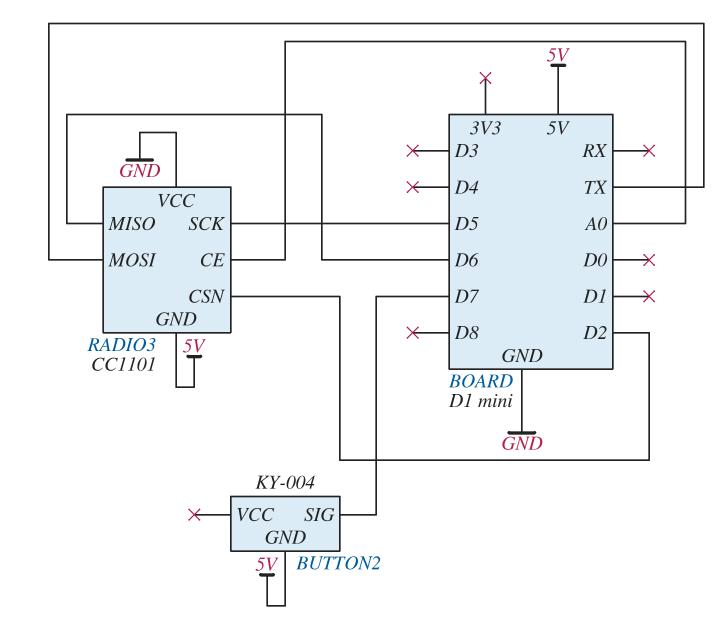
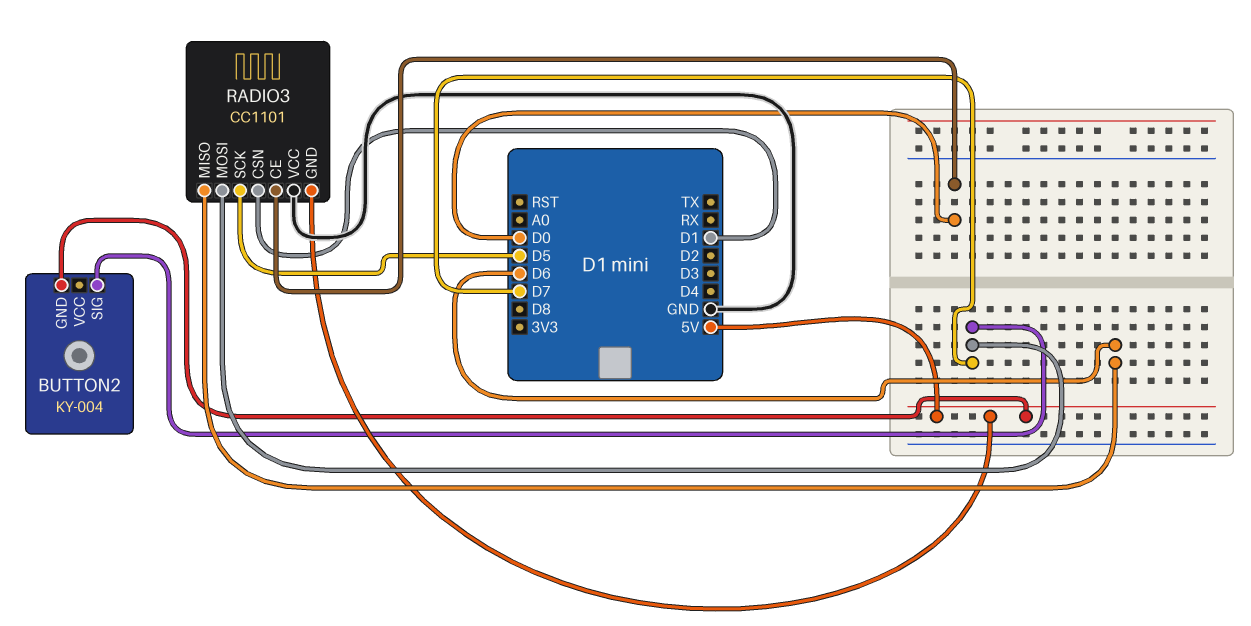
RADIO3 pin CE: A0 -> D0
RADIO3 pin CSN: D2 -> D1
RADIO3 pin MOSI: TX -> D7

